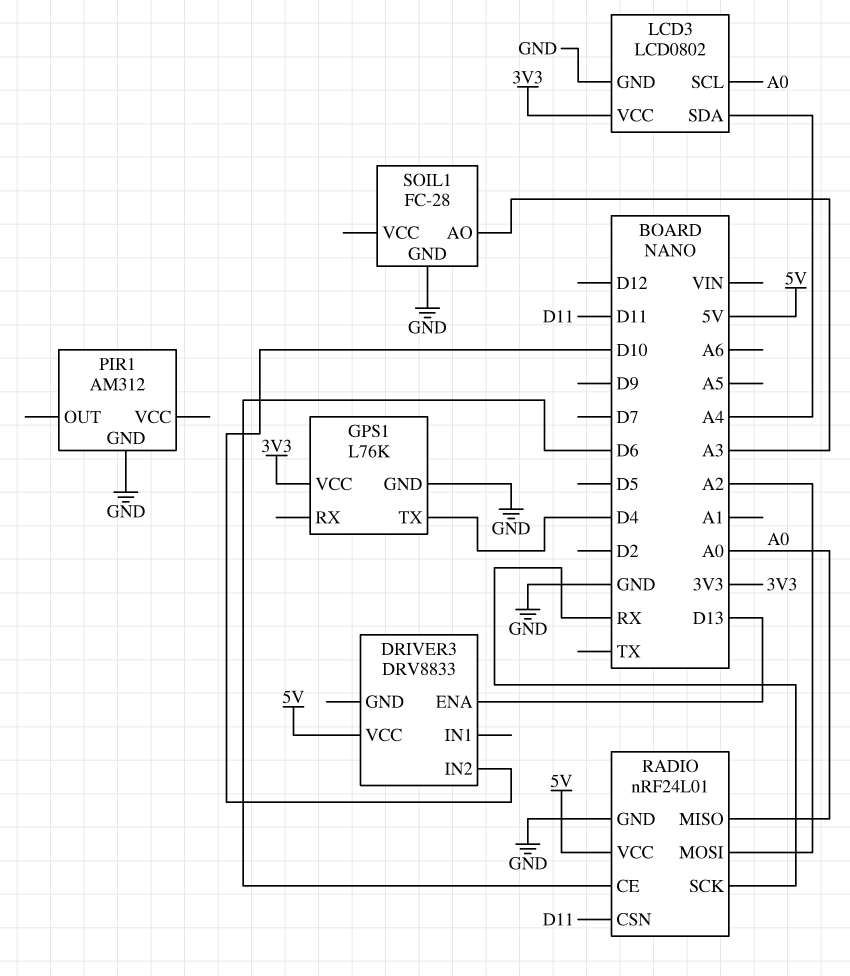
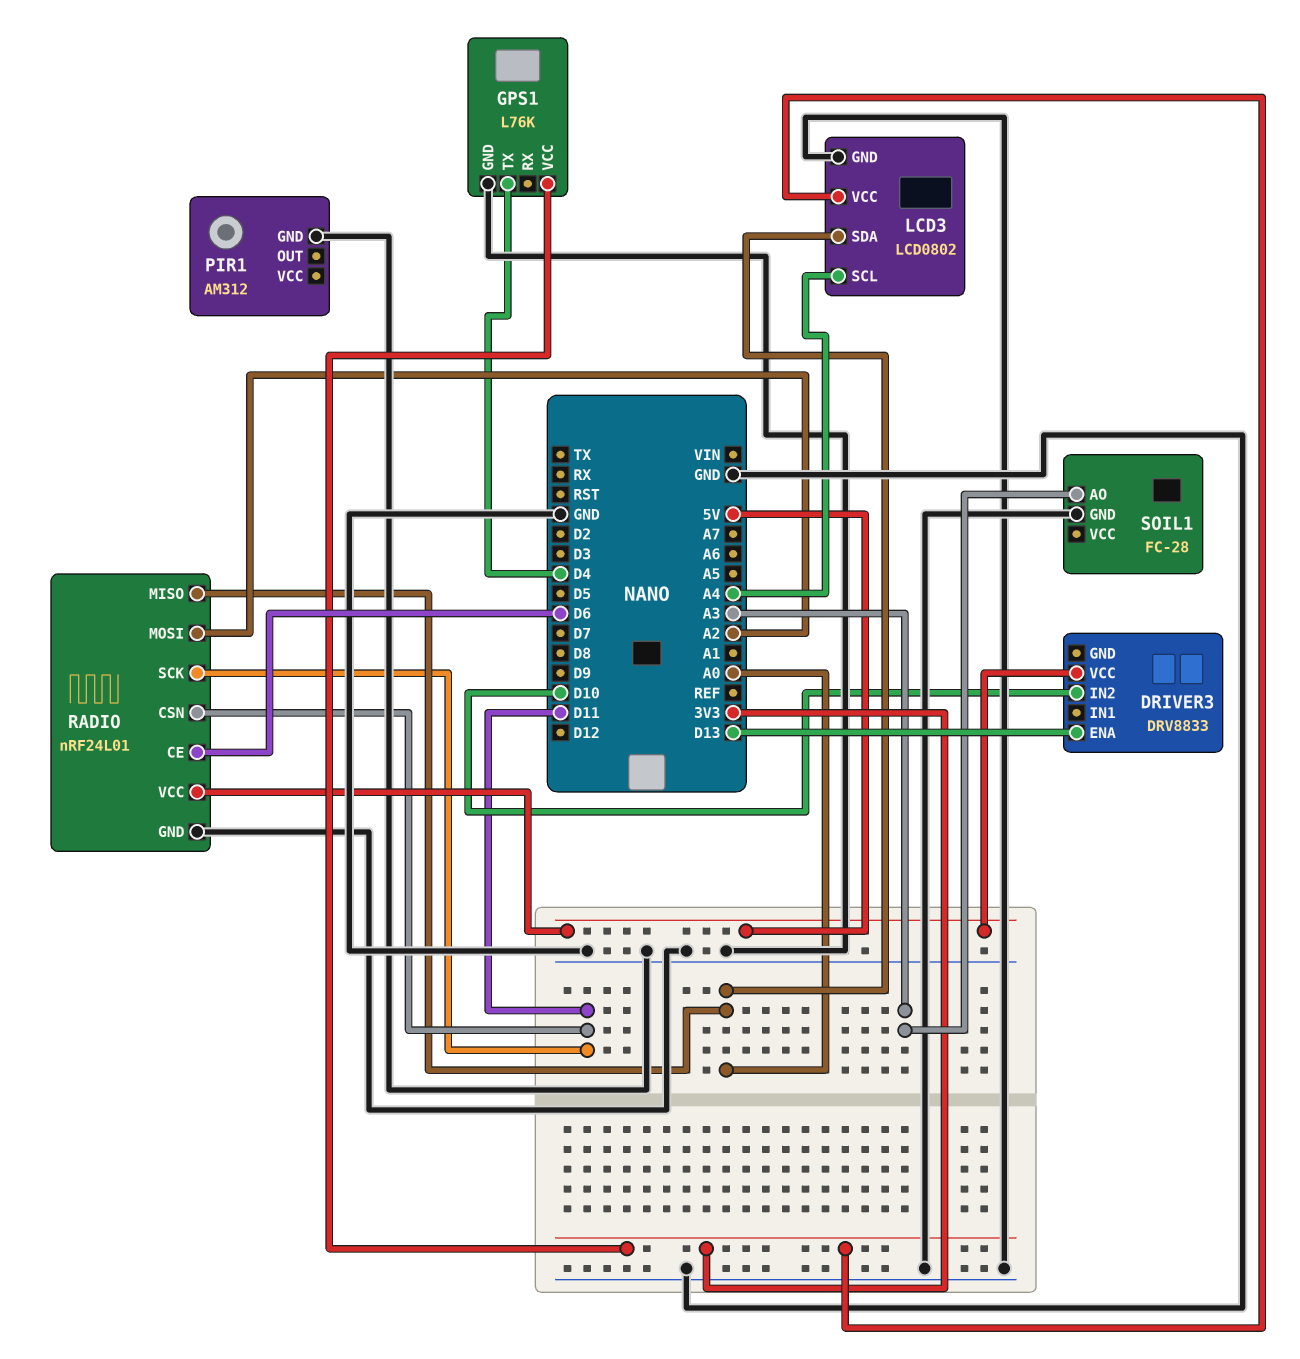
LCD3 pin SCL: A0 -> A4
LCD3 pin SDA: A4 -> A0
RADIO pin SCK: RX -> D11

